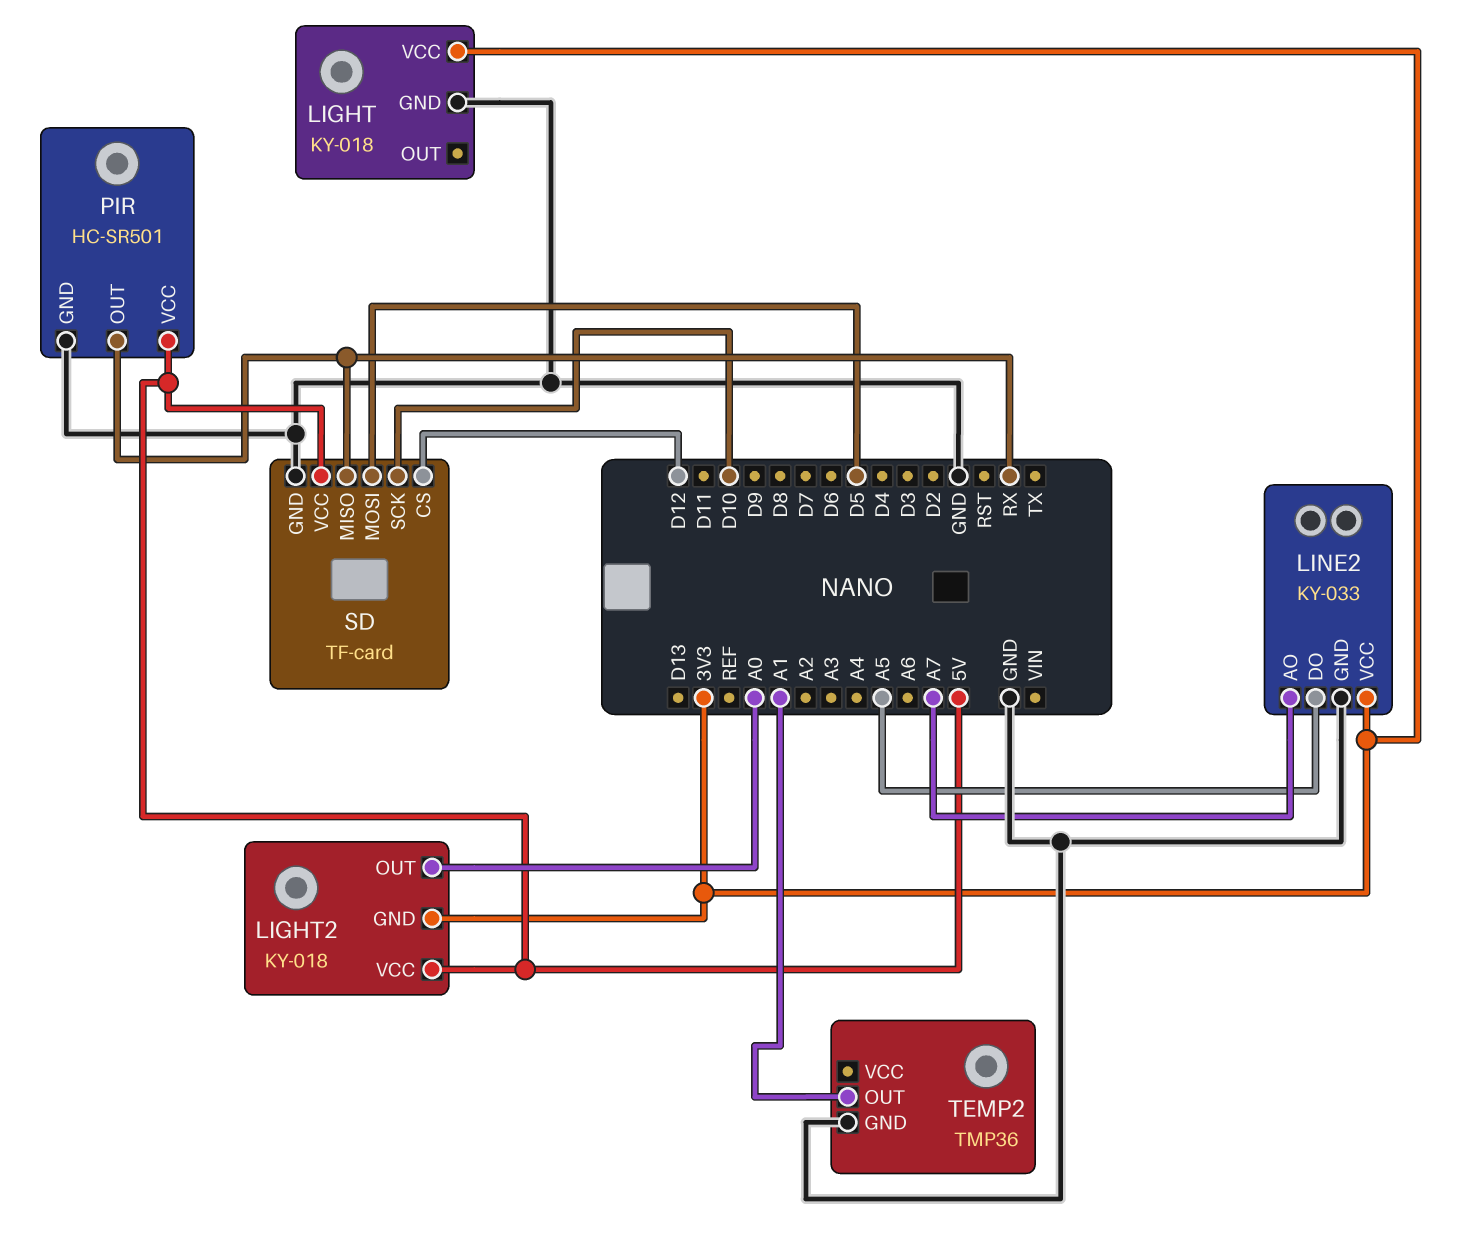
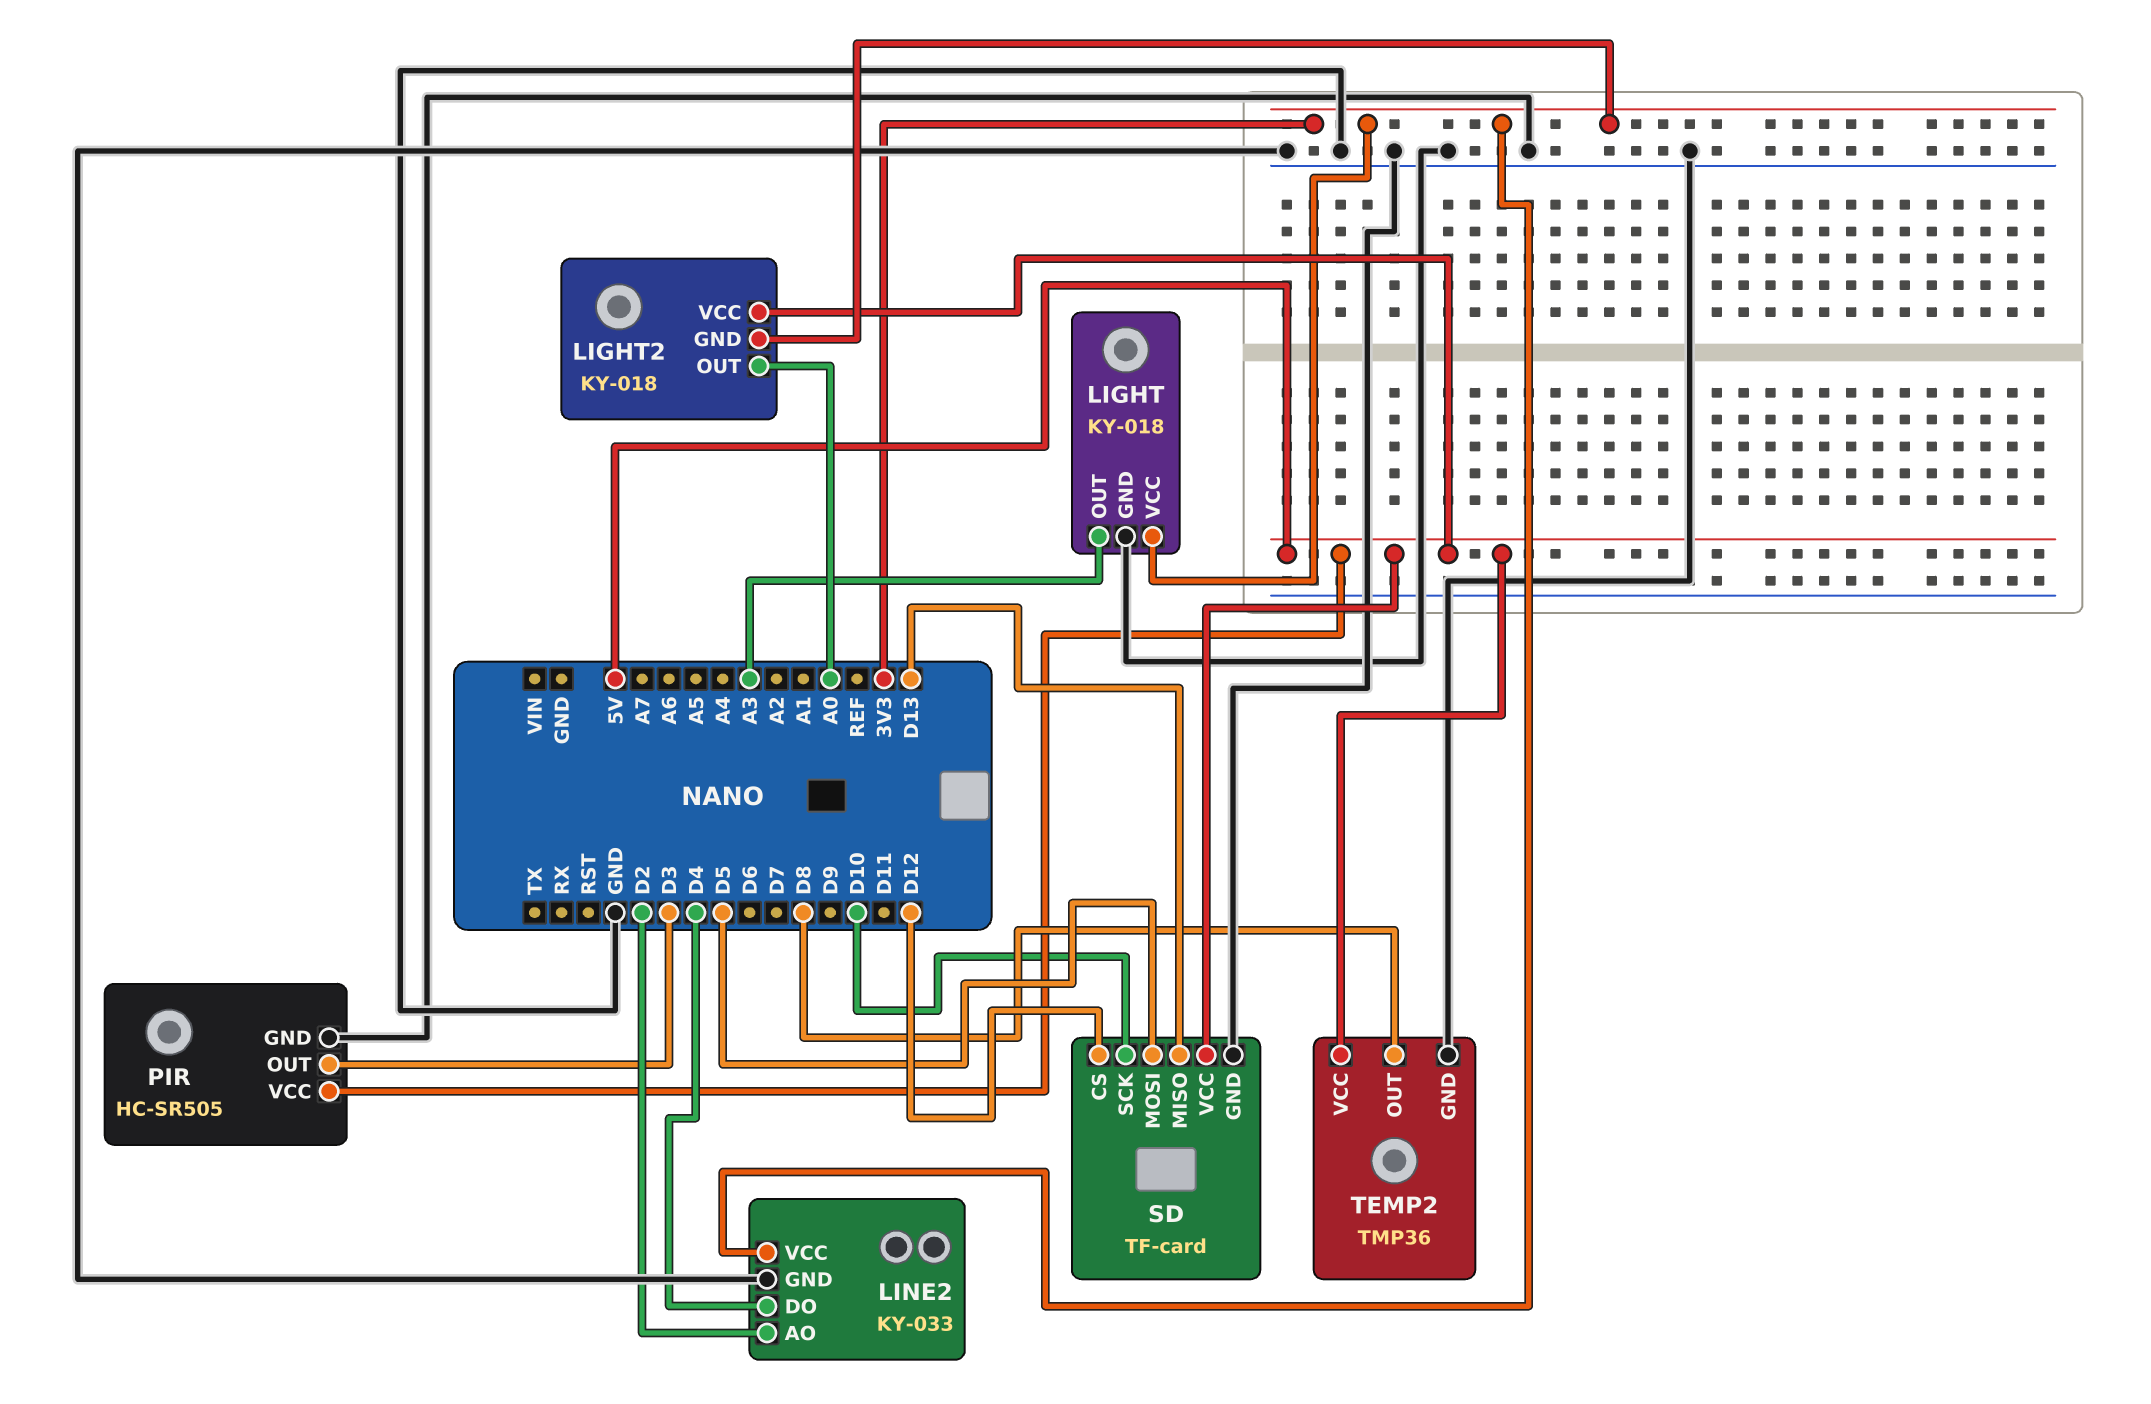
LIGHT pin OUT: none -> A3
LINE2 pin AO: A7 -> D2
LINE2 pin DO: A5 -> D4
PIR: HC-SR501 -> HC-SR505
PIR pin OUT: RX -> D3
SD pin MISO: RX -> D13
TEMP2 pin OUT: A1 -> D8
TEMP2 pin VCC: none -> 5V

